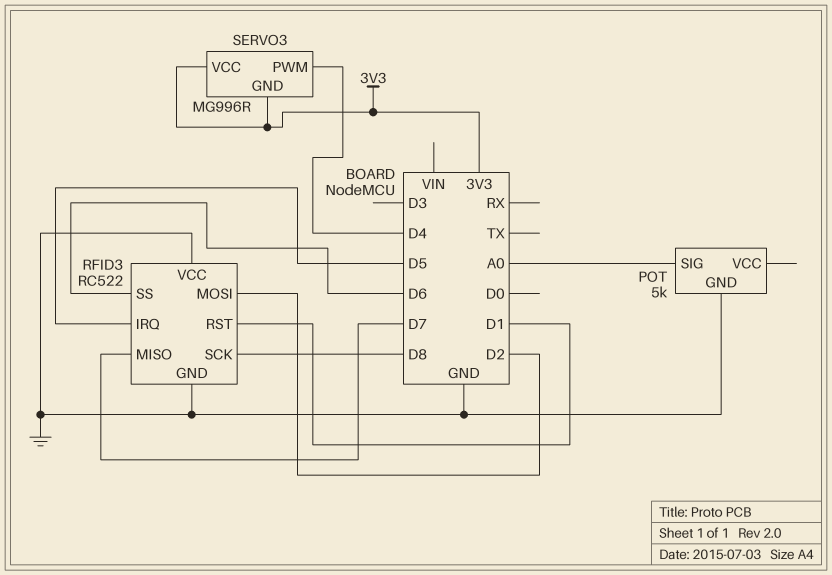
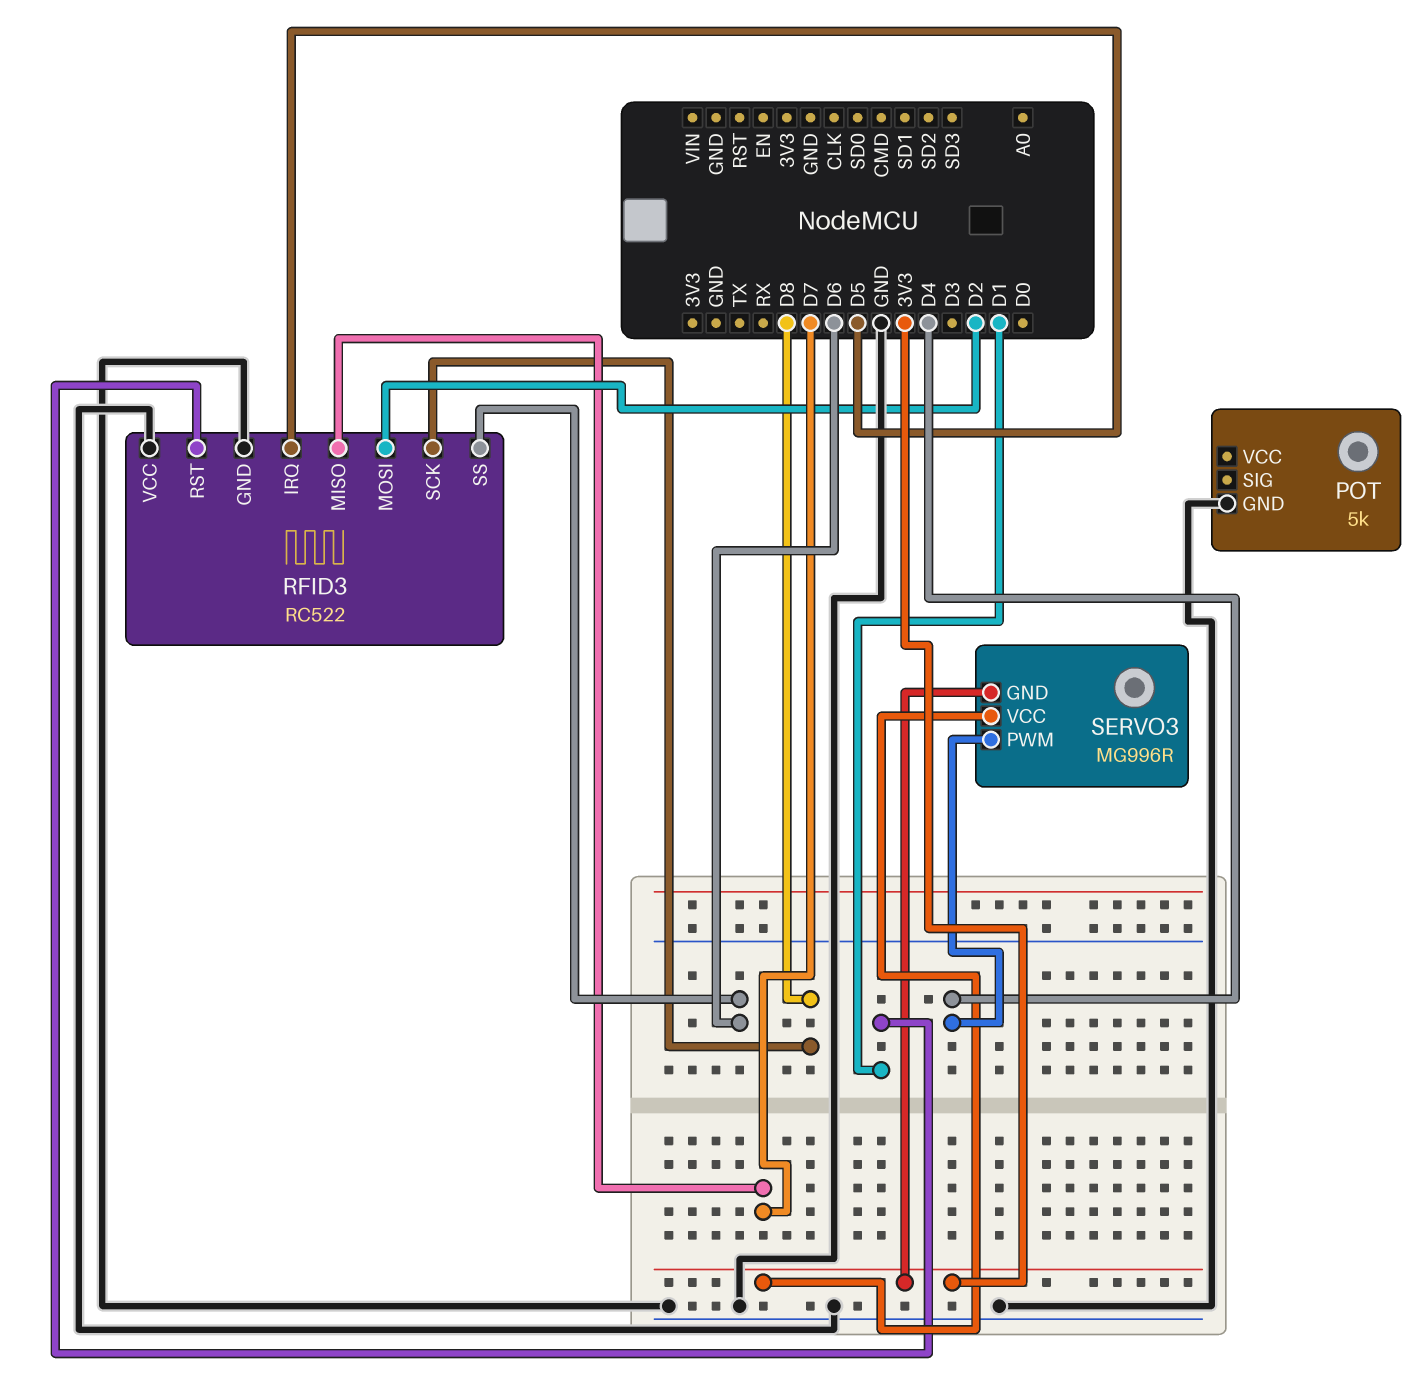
POT pin SIG: A0 -> none

